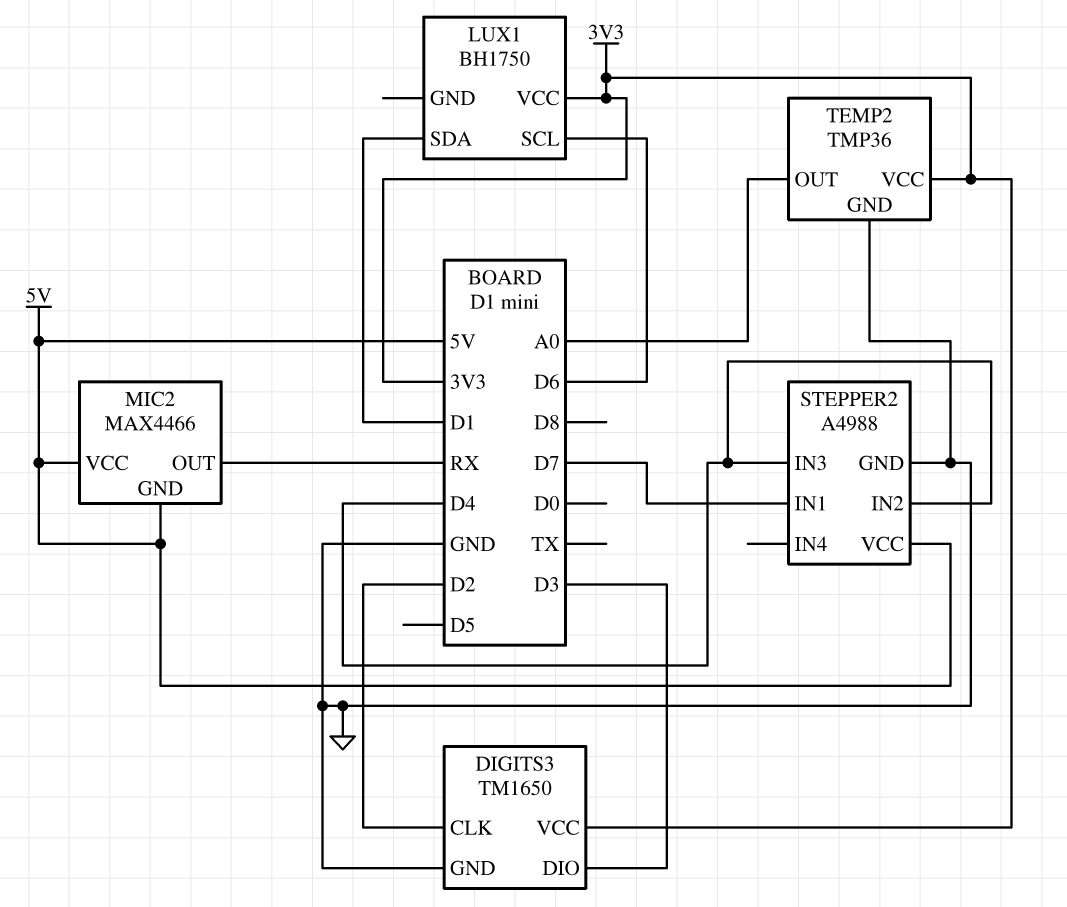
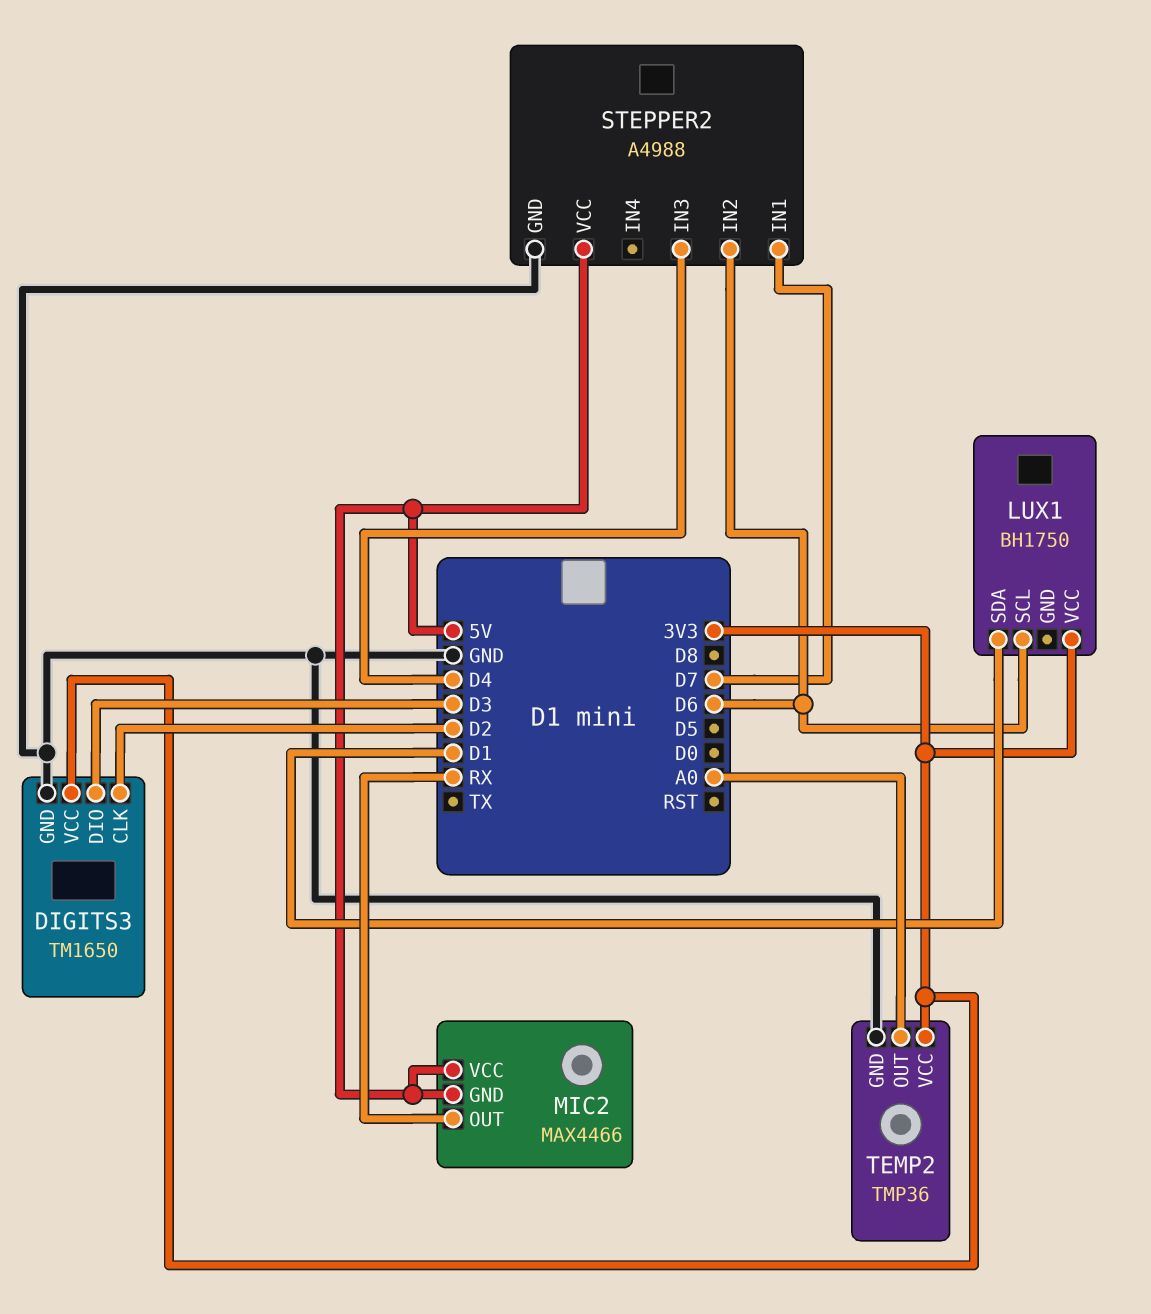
STEPPER2 pin IN2: D4 -> D6

